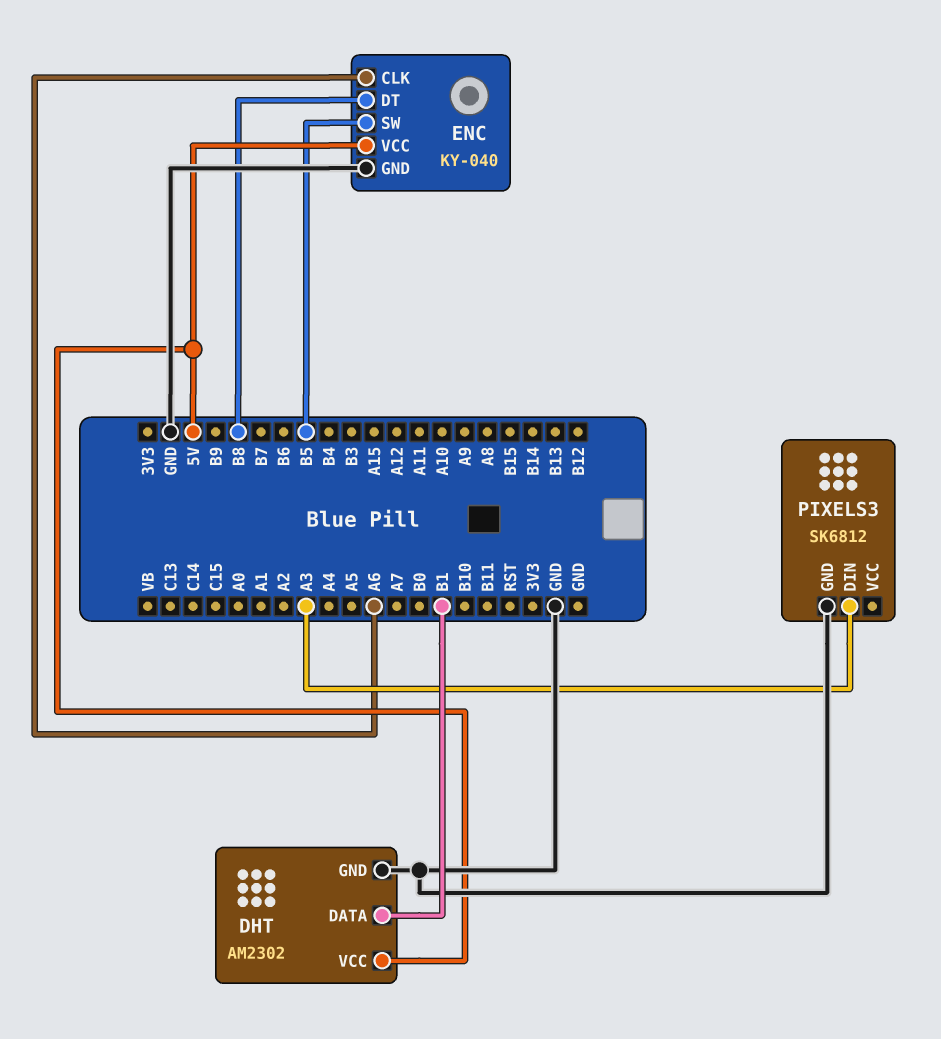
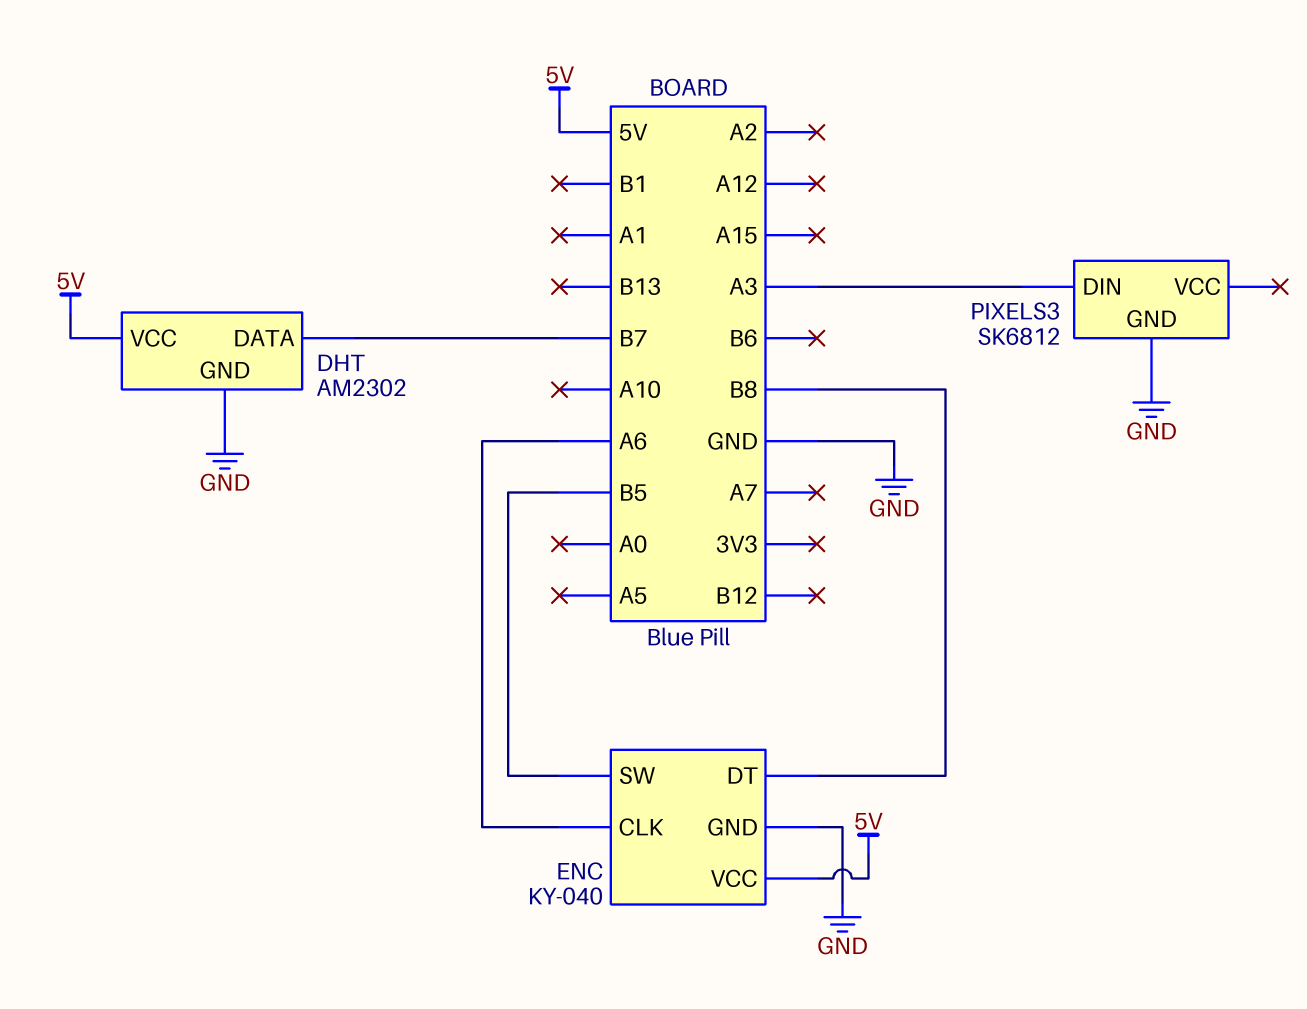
DHT pin DATA: B1 -> B7

